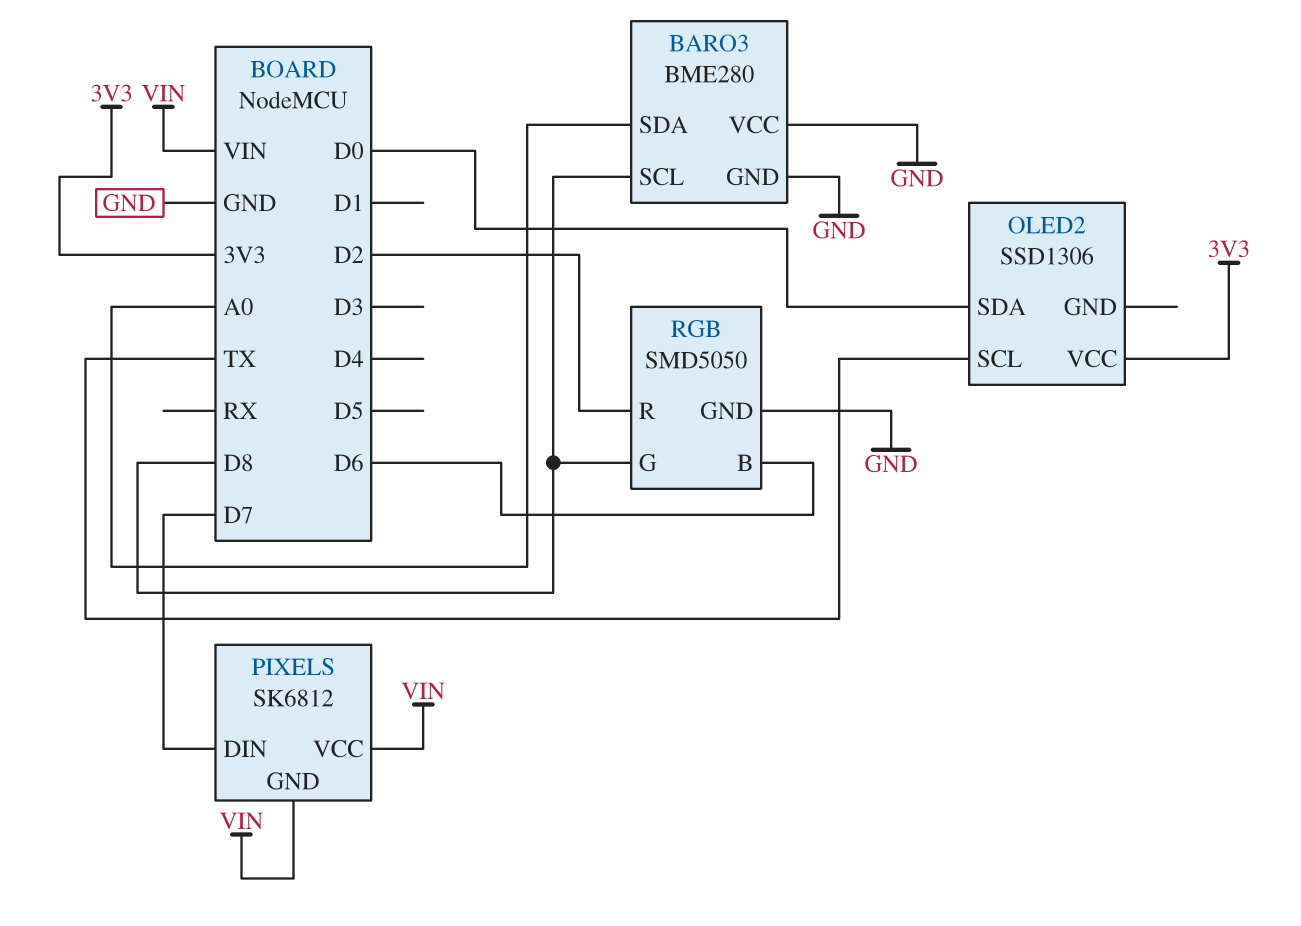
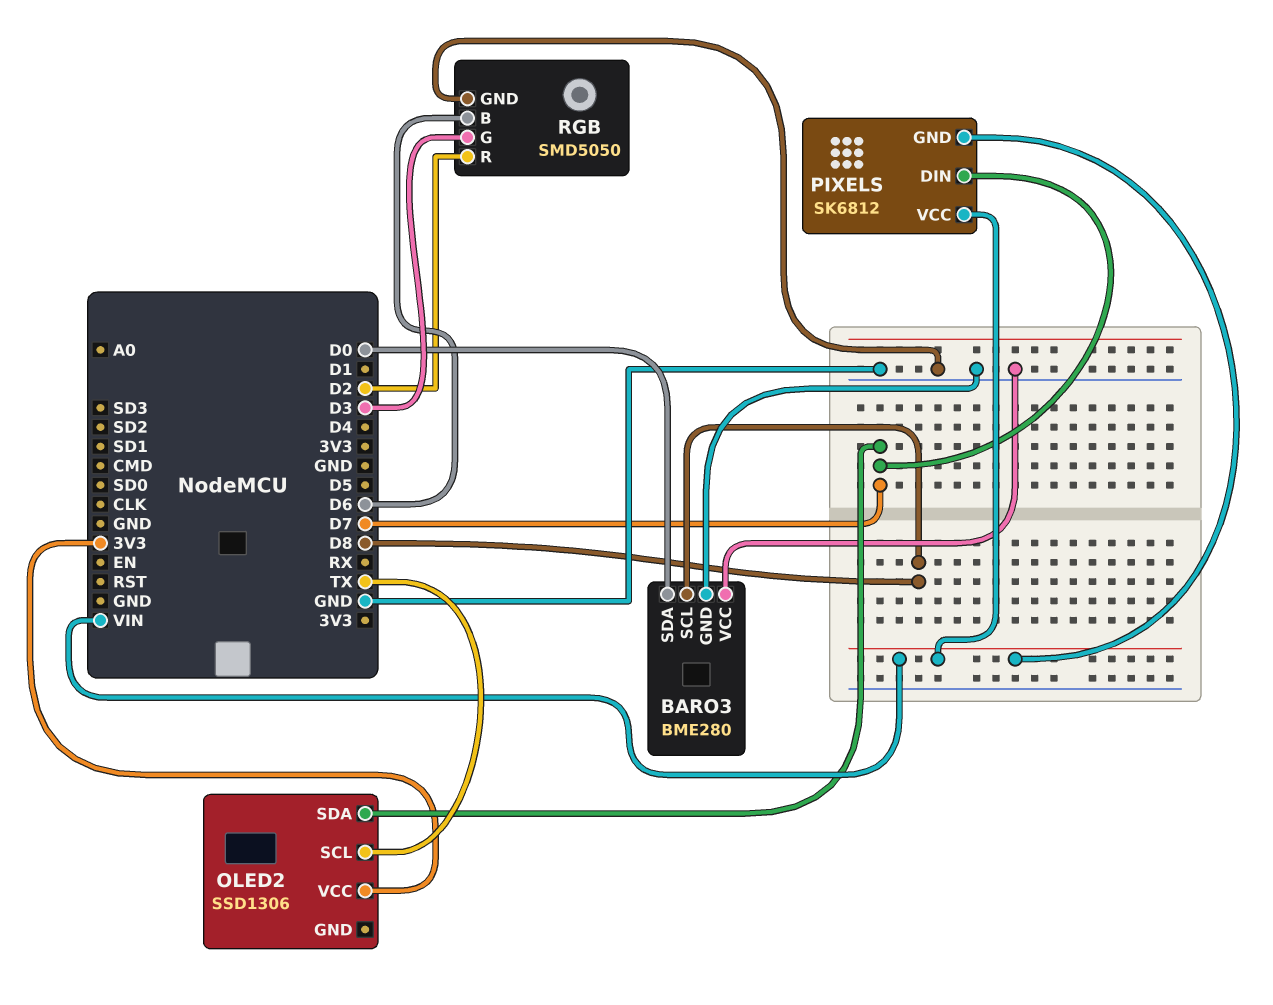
BARO3 pin SDA: A0 -> D0
OLED2 pin SDA: D0 -> D7
RGB pin G: D8 -> D3

